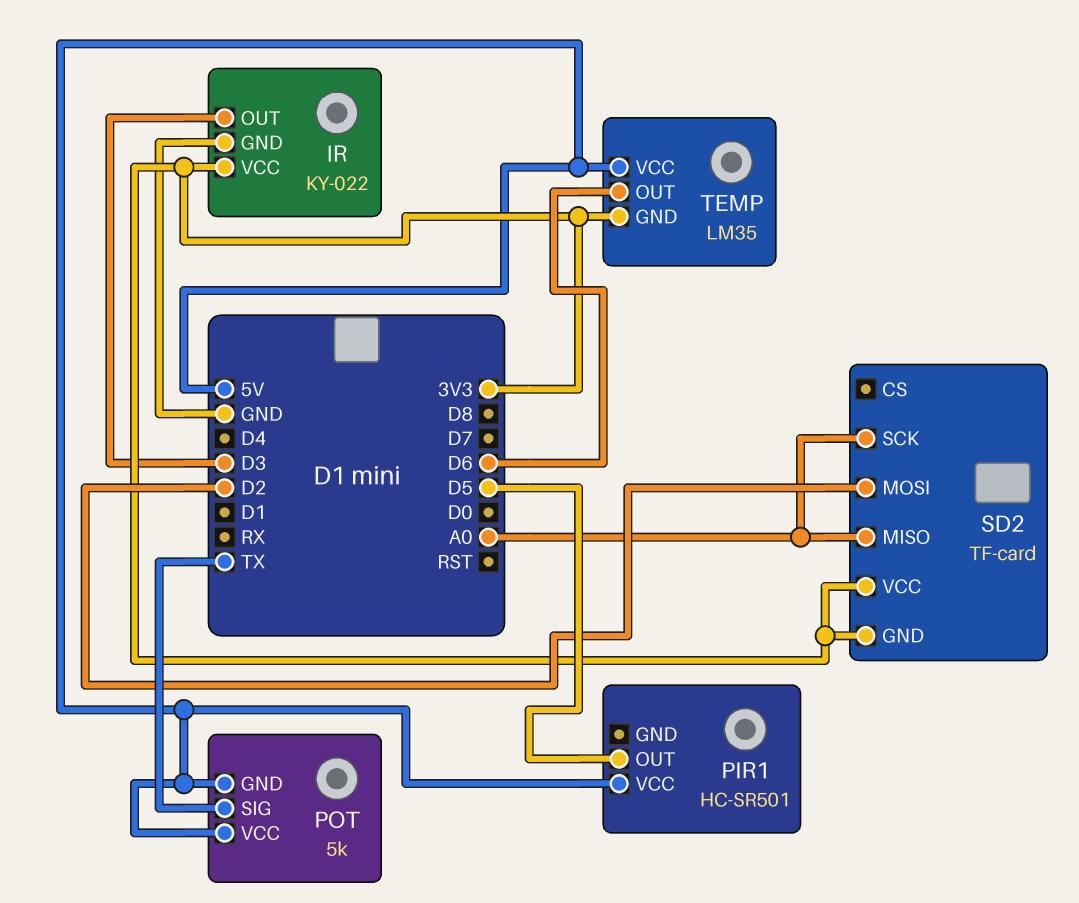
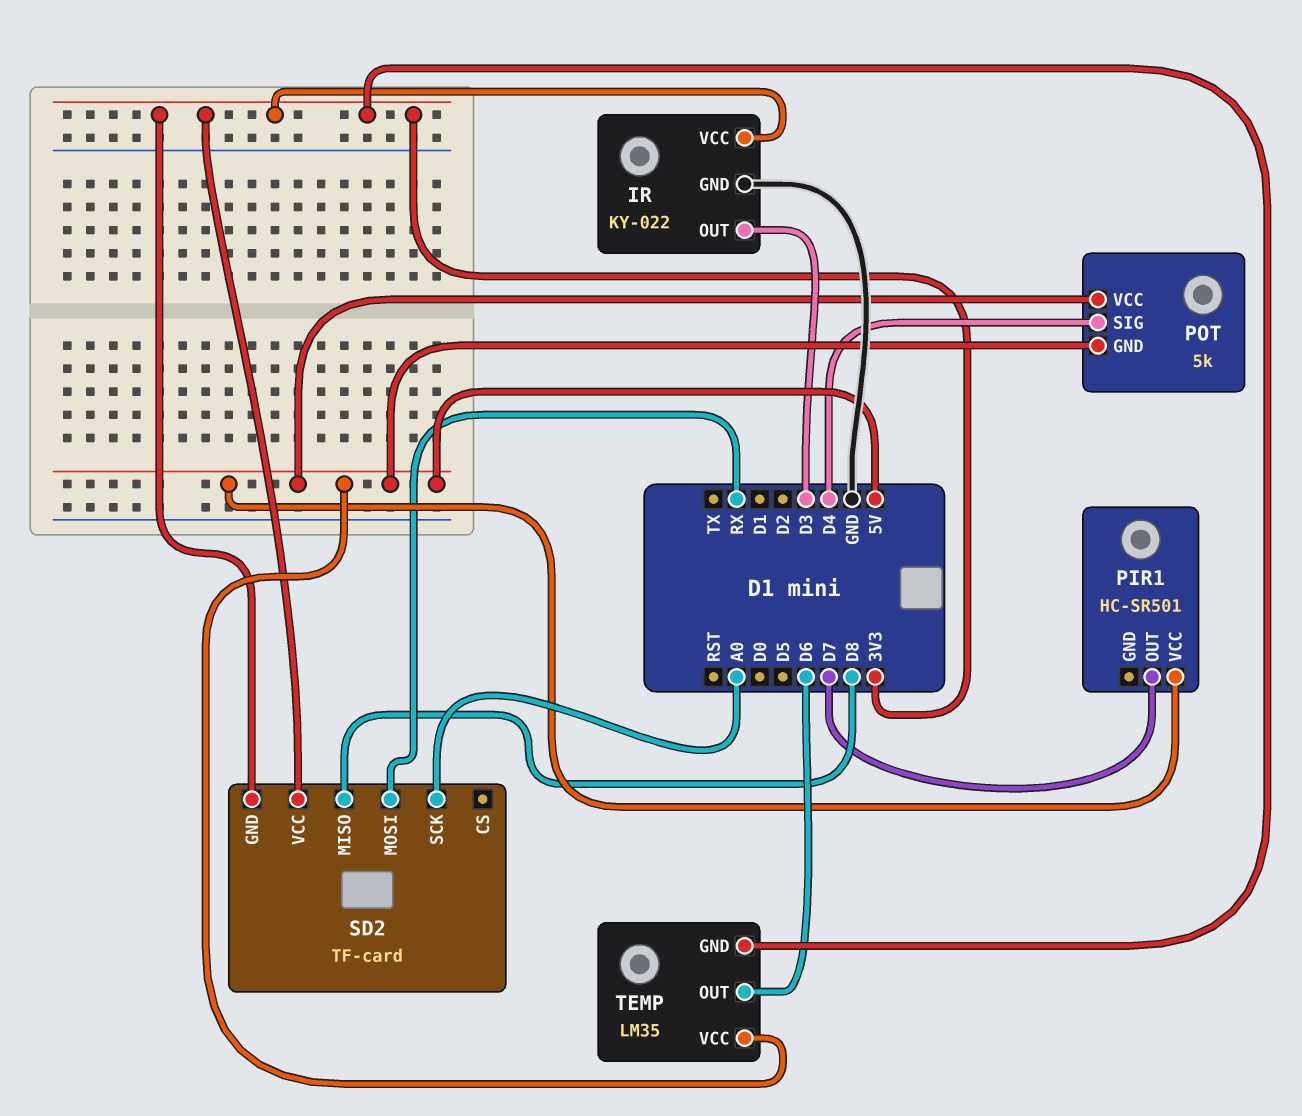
PIR1 pin OUT: D5 -> D7
POT pin SIG: TX -> D4
SD2 pin MISO: A0 -> D8
SD2 pin MOSI: D2 -> RX

